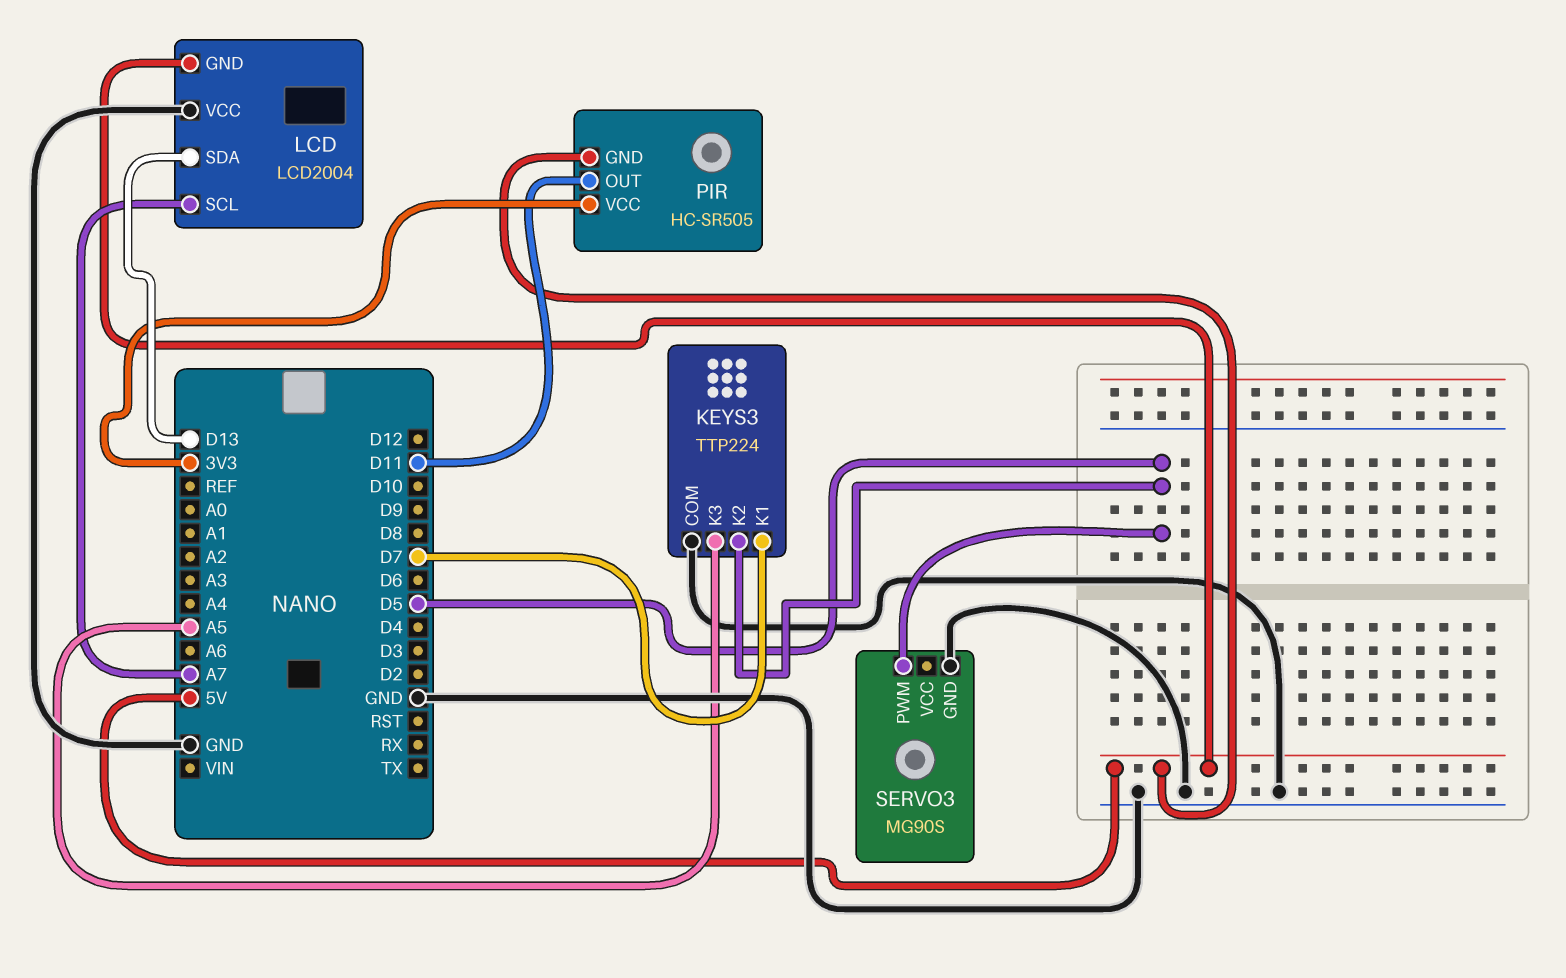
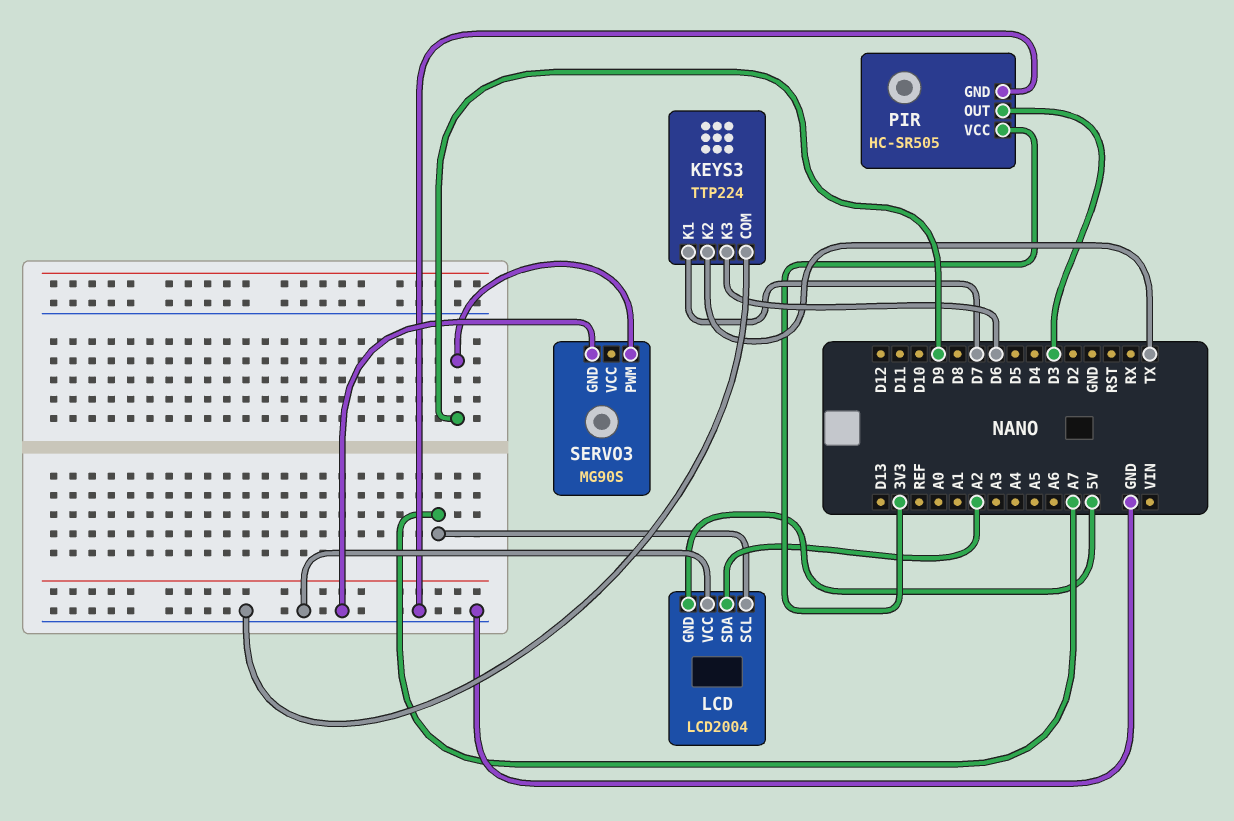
KEYS3 pin K2: D5 -> TX
KEYS3 pin K3: A5 -> D6
LCD pin SDA: D13 -> A2
PIR pin GND: 5V -> GND
PIR pin OUT: D11 -> D3
SERVO3 pin PWM: D5 -> D9

